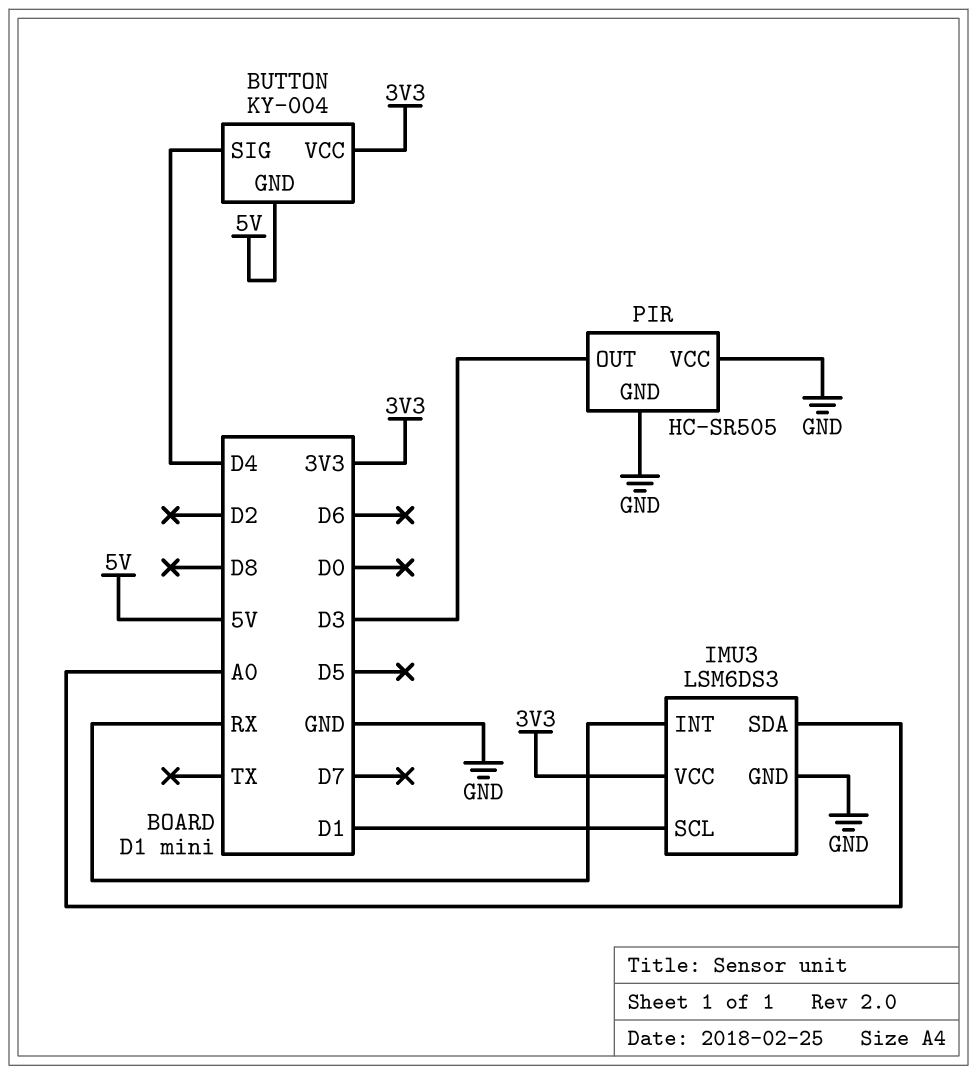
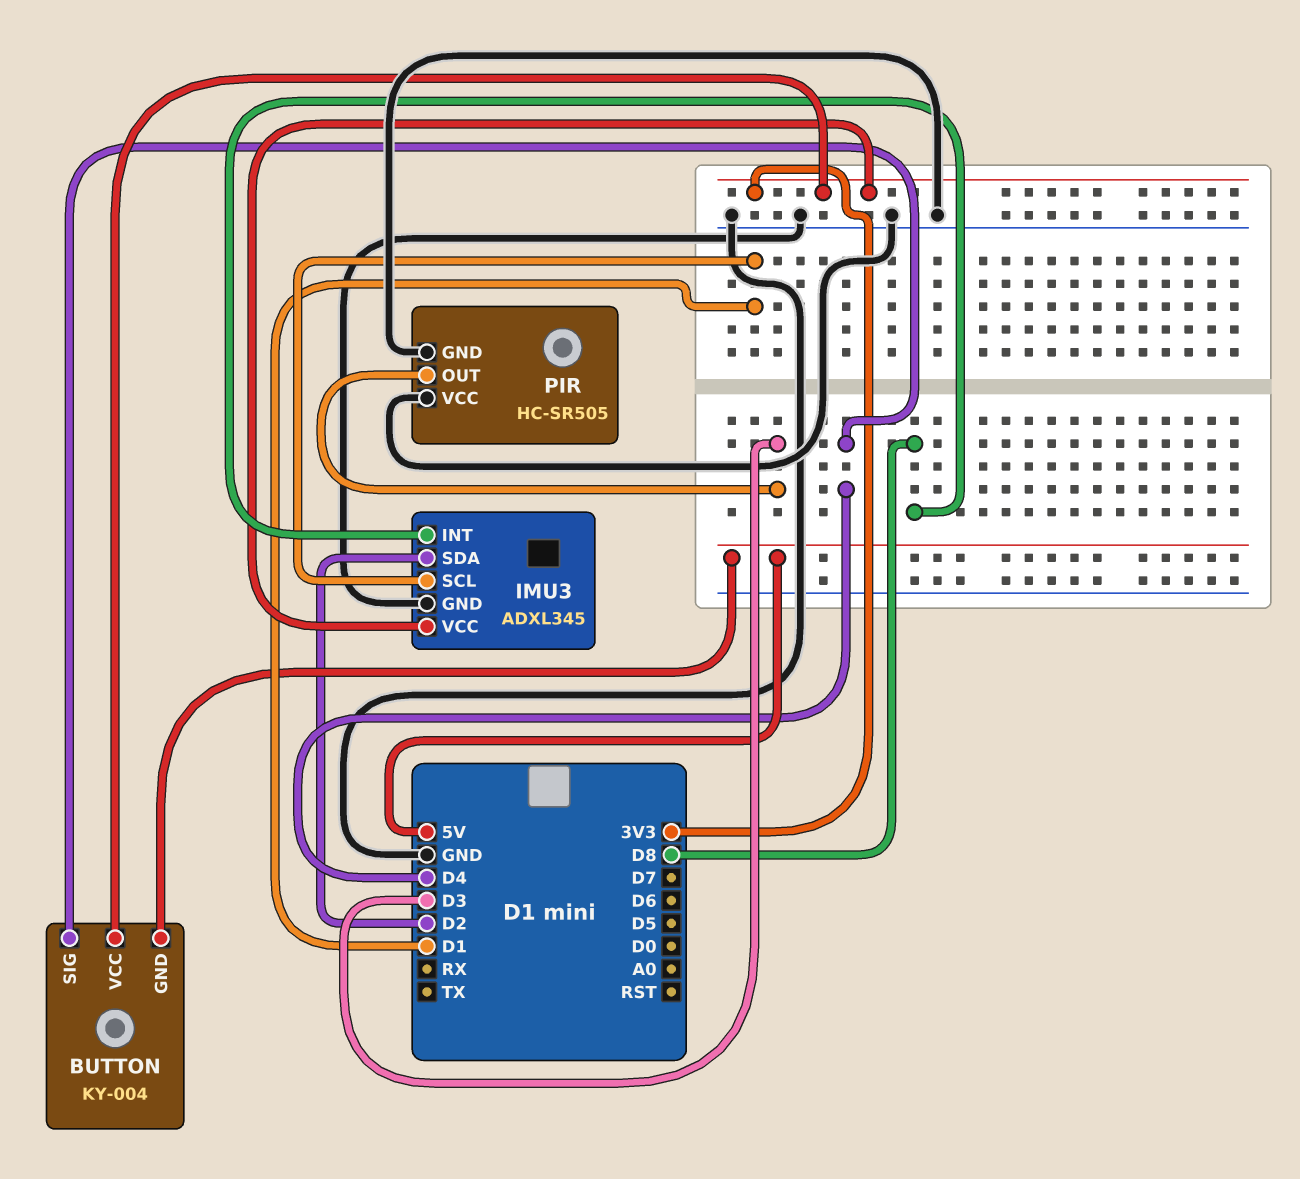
IMU3: LSM6DS3 -> ADXL345
IMU3 pin INT: RX -> D8
IMU3 pin SDA: A0 -> D2

